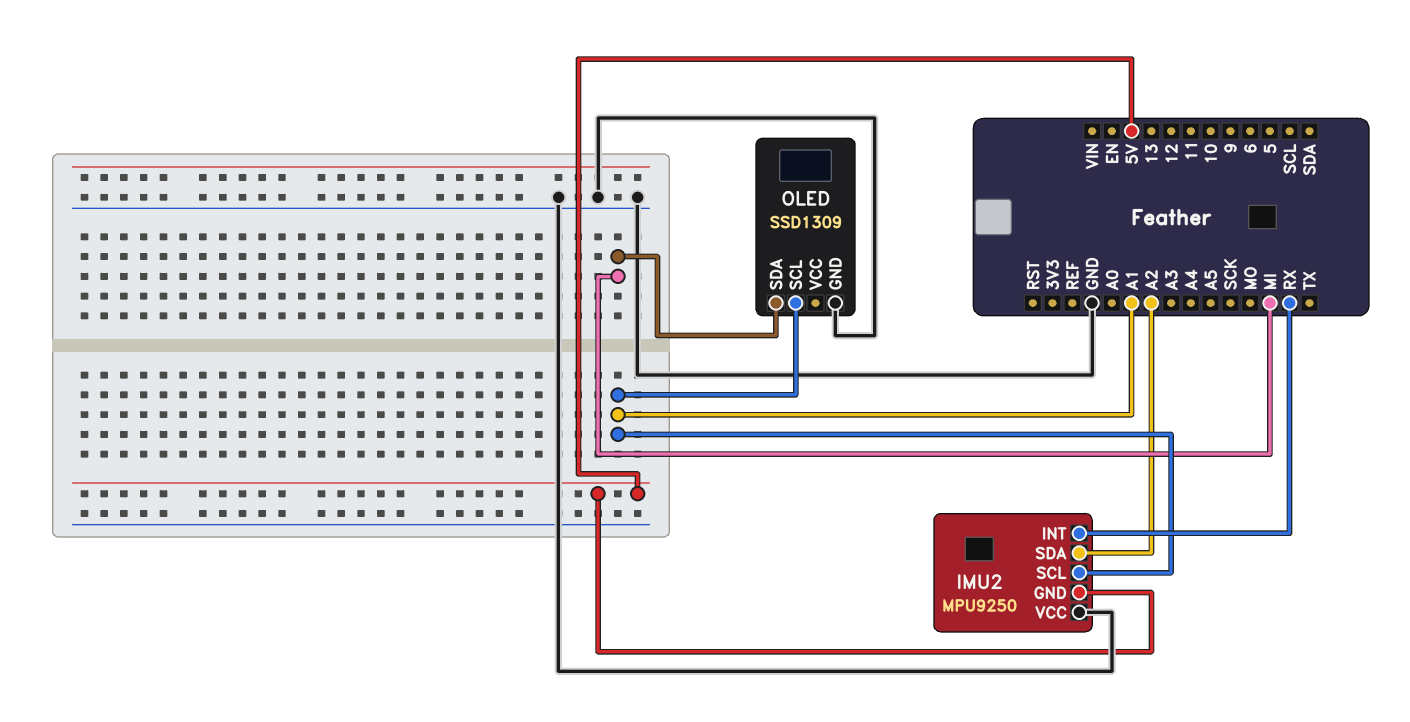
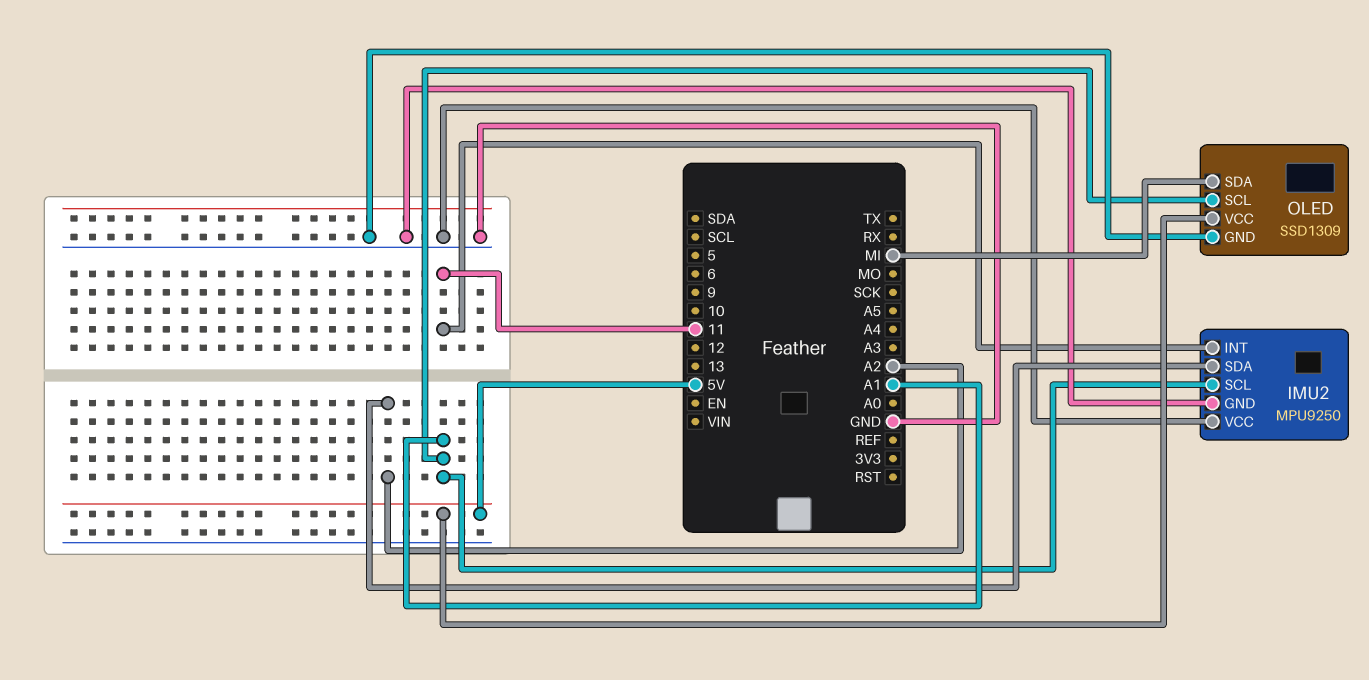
IMU2 pin GND: 5V -> GND
IMU2 pin INT: RX -> 11
OLED pin VCC: none -> 5V

